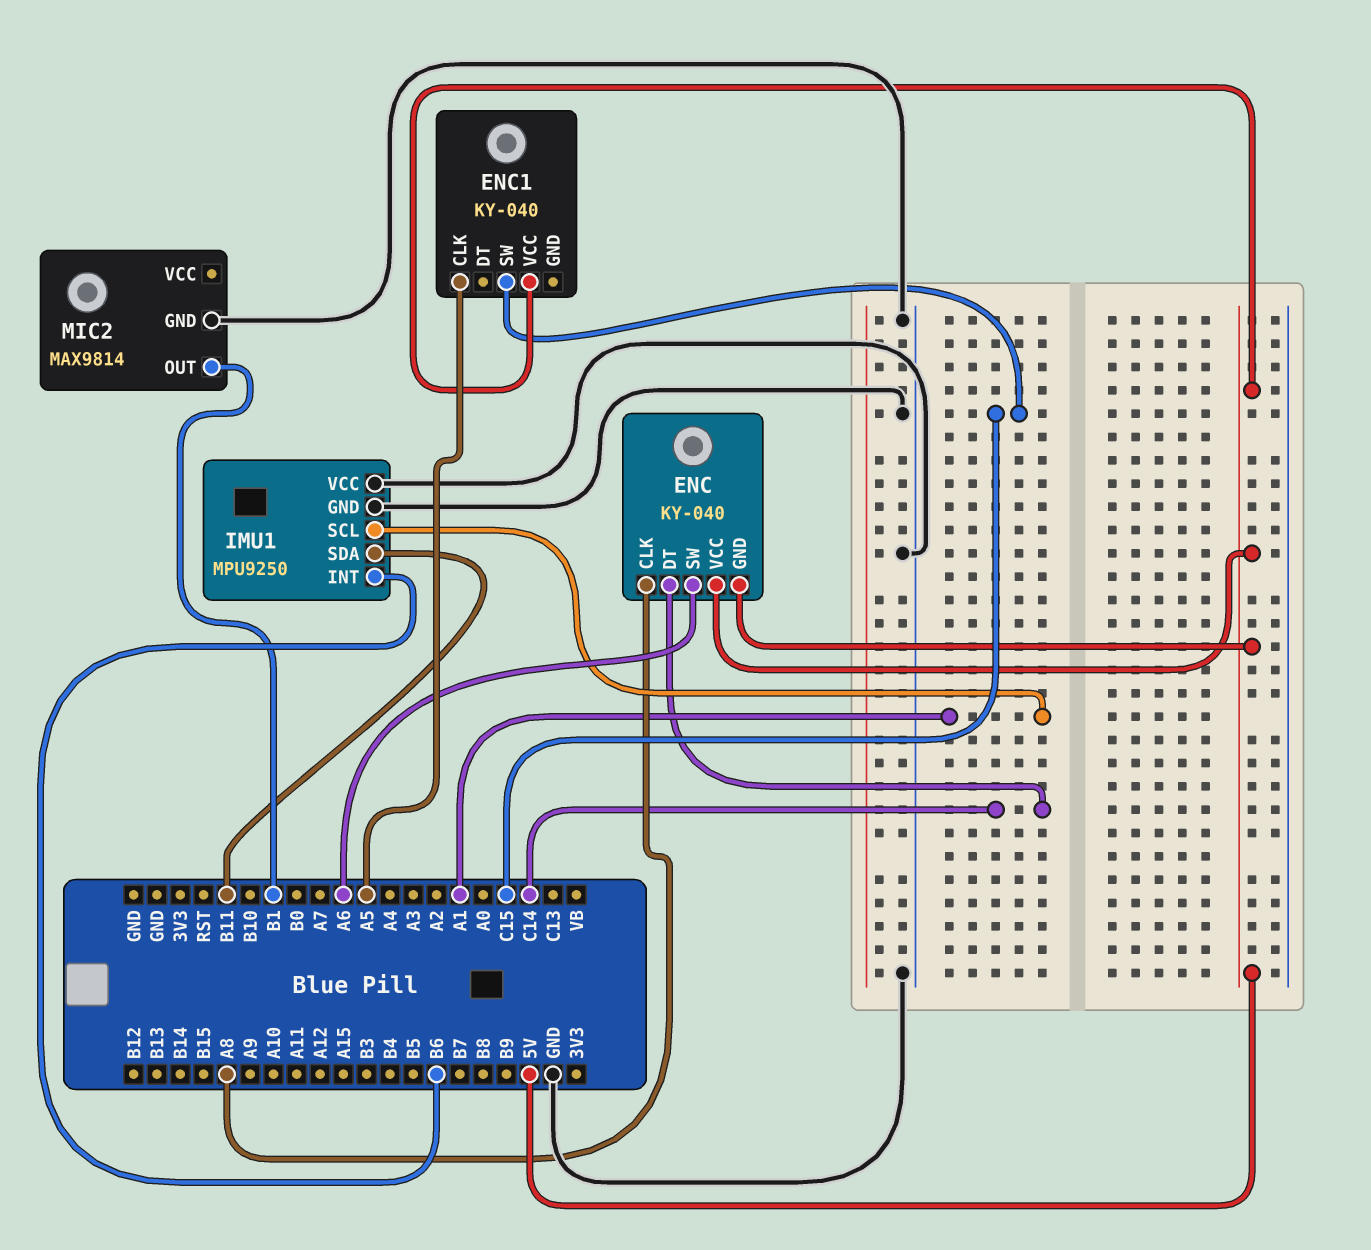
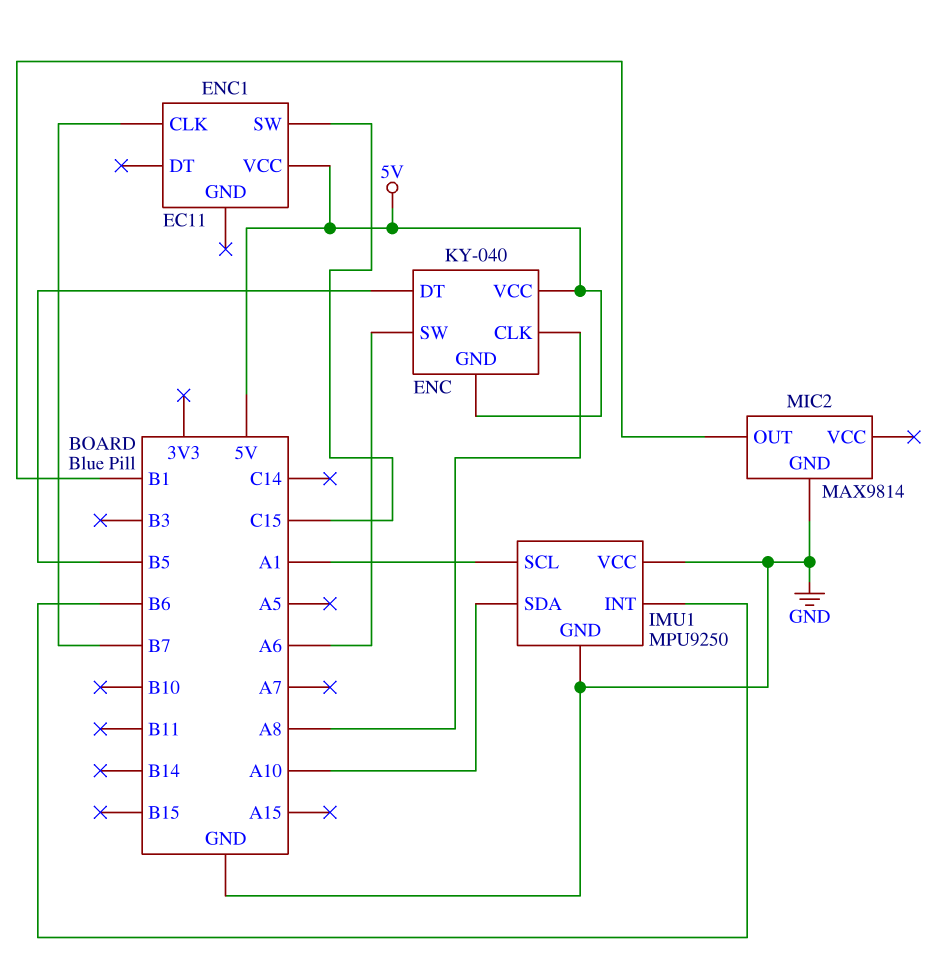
ENC pin DT: C14 -> B5
ENC1: KY-040 -> EC11
ENC1 pin CLK: A5 -> B7
IMU1 pin SDA: B11 -> A10

